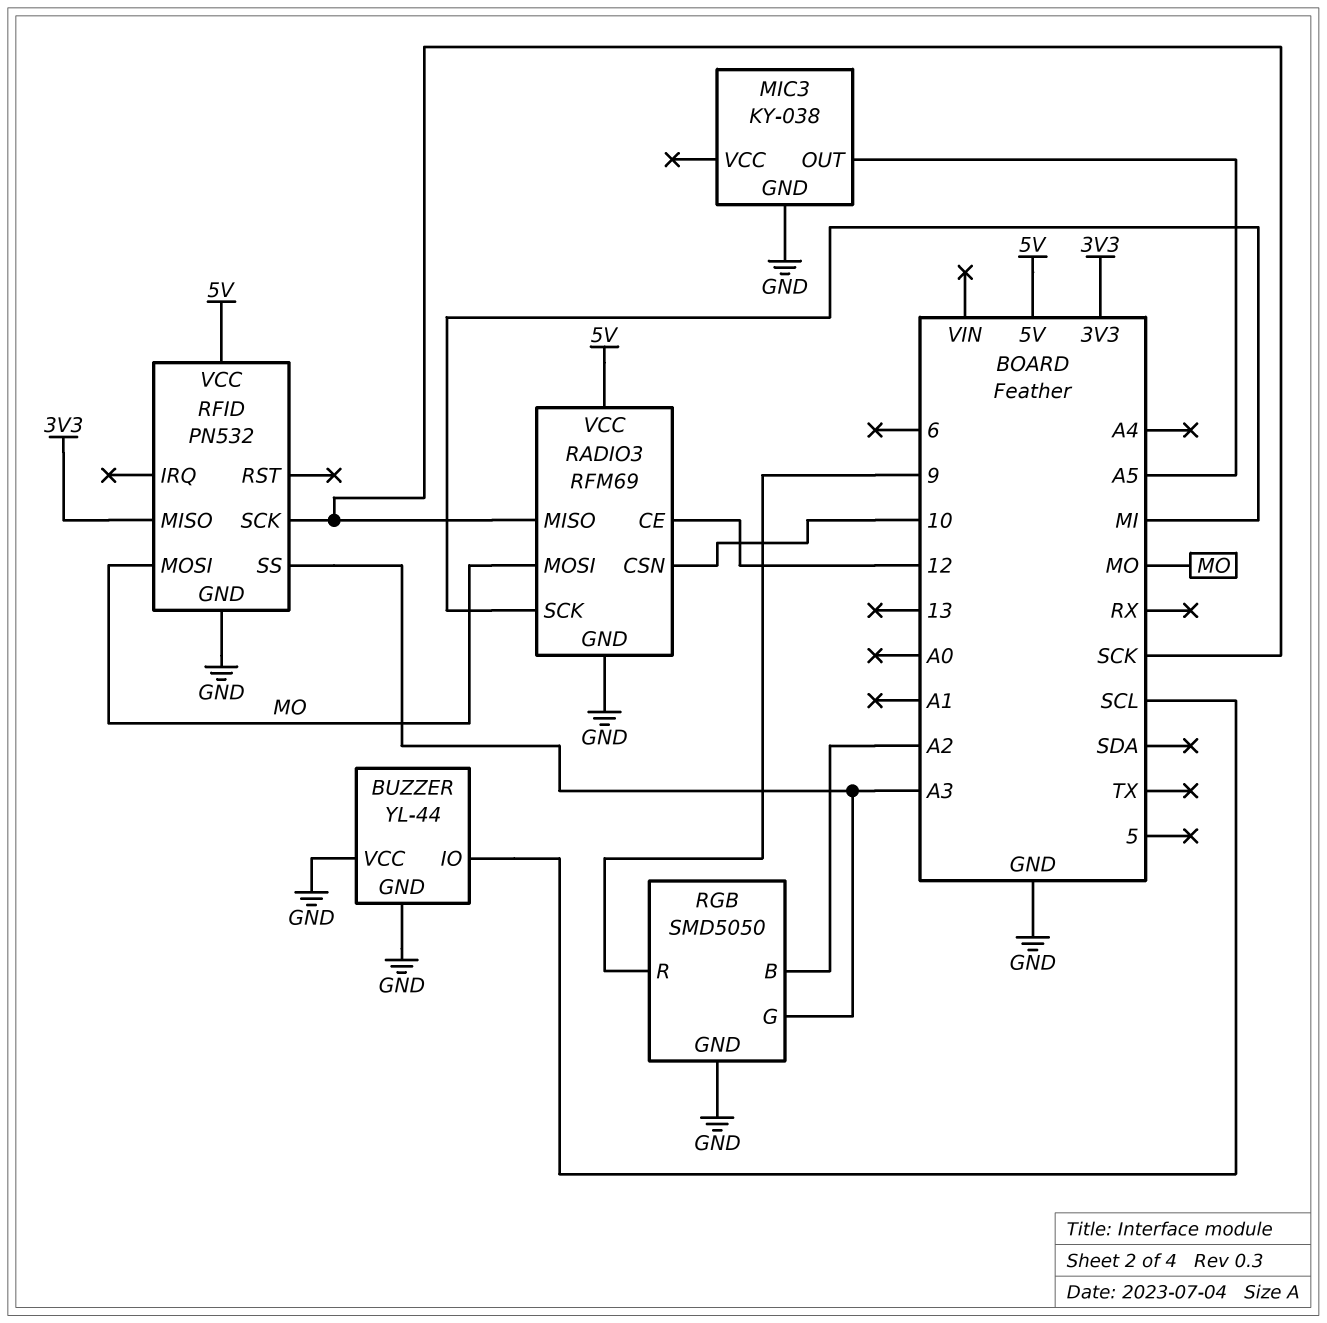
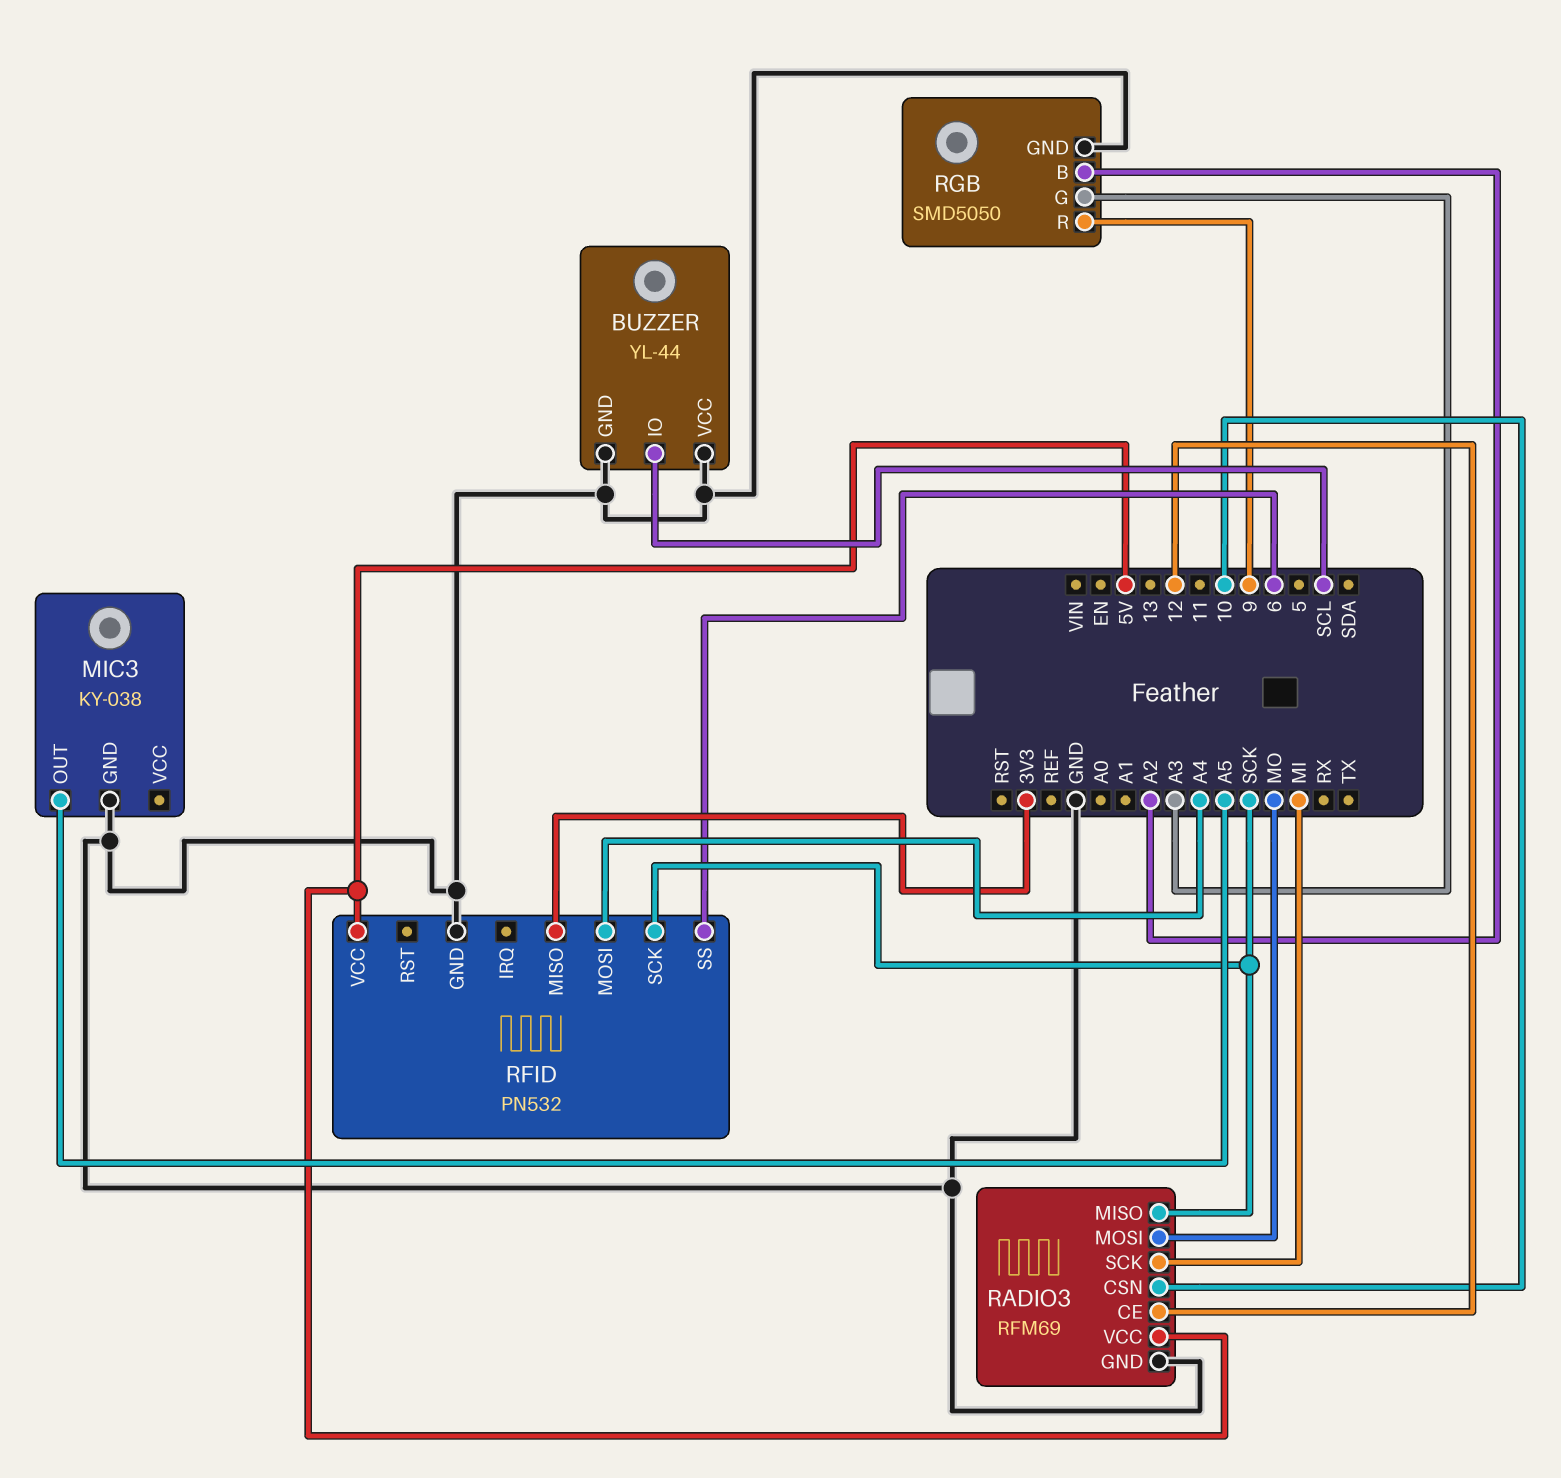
RFID pin MOSI: MO -> A4
RFID pin SS: A3 -> 6

